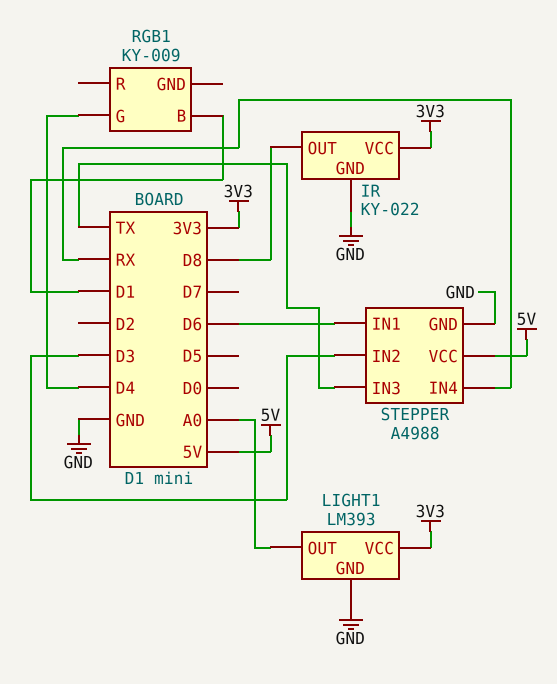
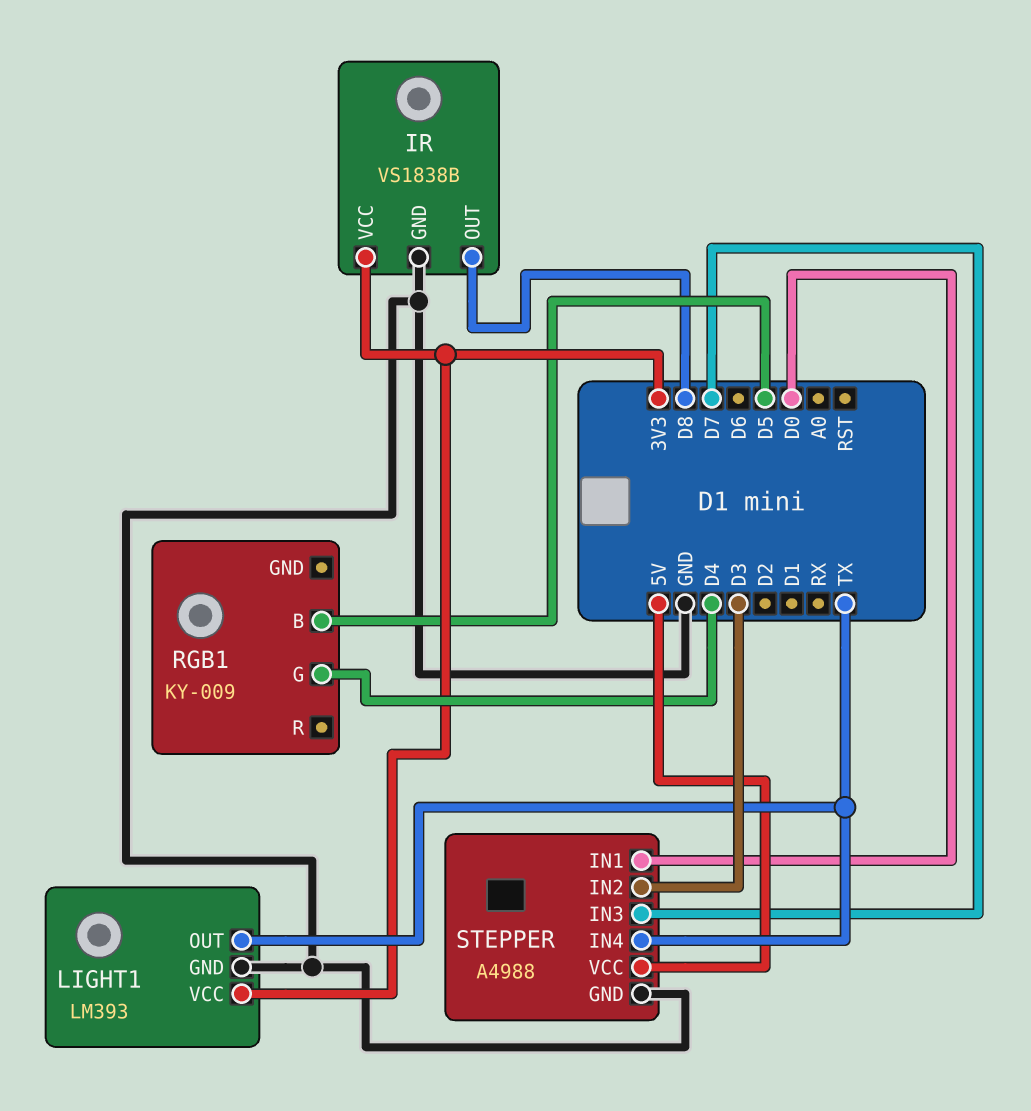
IR: KY-022 -> VS1838B
LIGHT1 pin OUT: A0 -> TX
RGB1 pin B: D1 -> D5
STEPPER pin IN1: D6 -> D0
STEPPER pin IN3: TX -> D7
STEPPER pin IN4: RX -> TX

